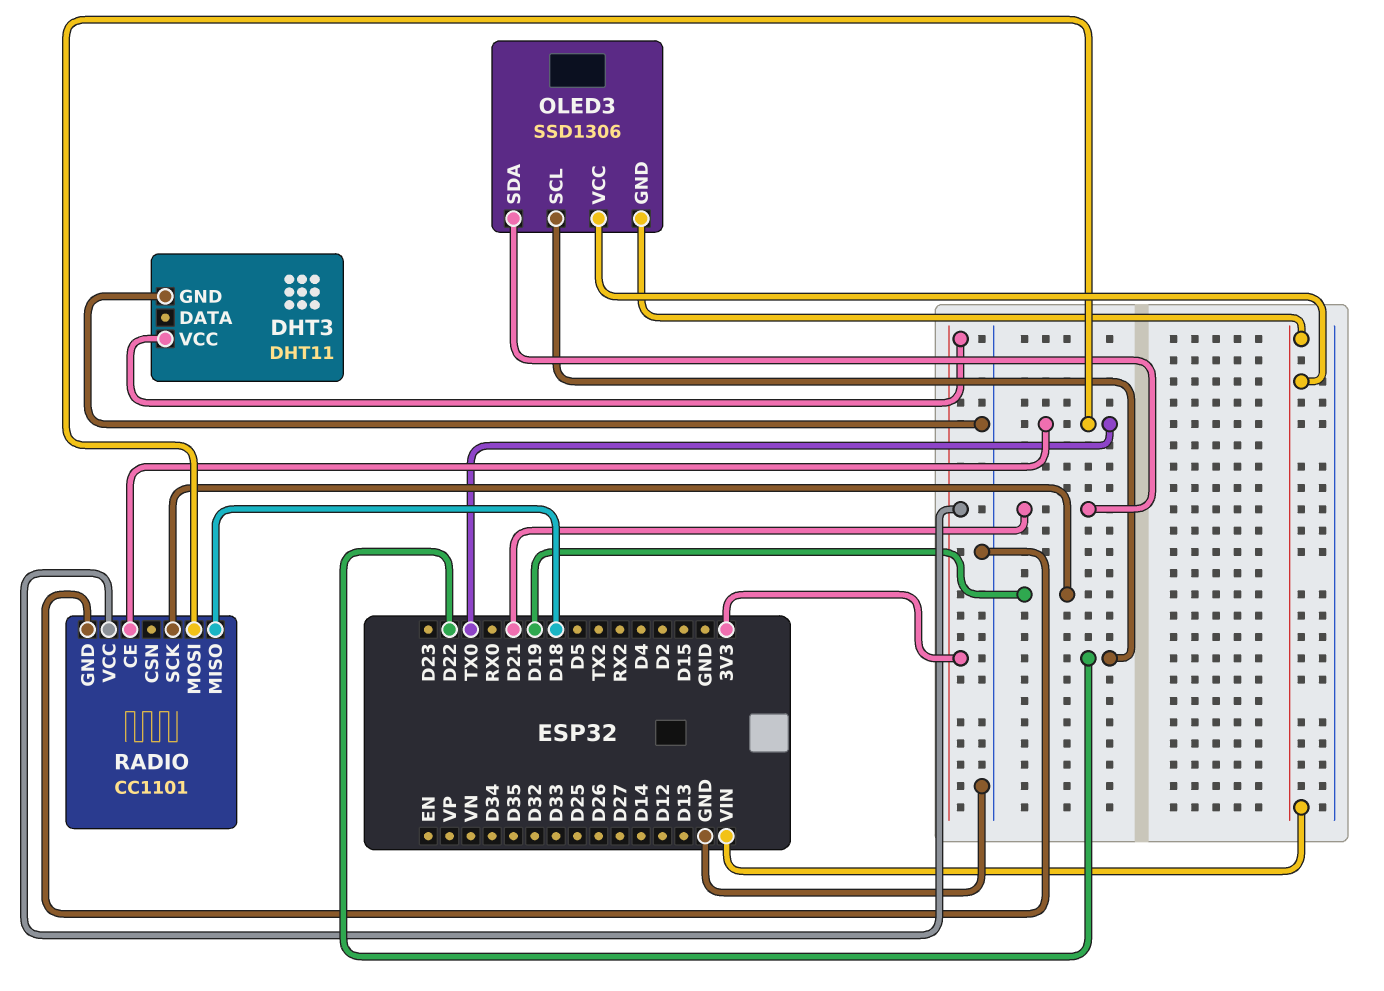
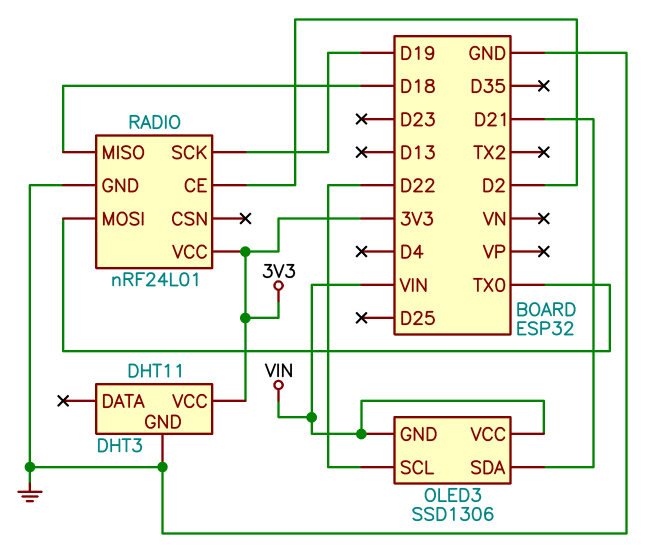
RADIO: CC1101 -> nRF24L01
RADIO pin CE: TX0 -> D2

